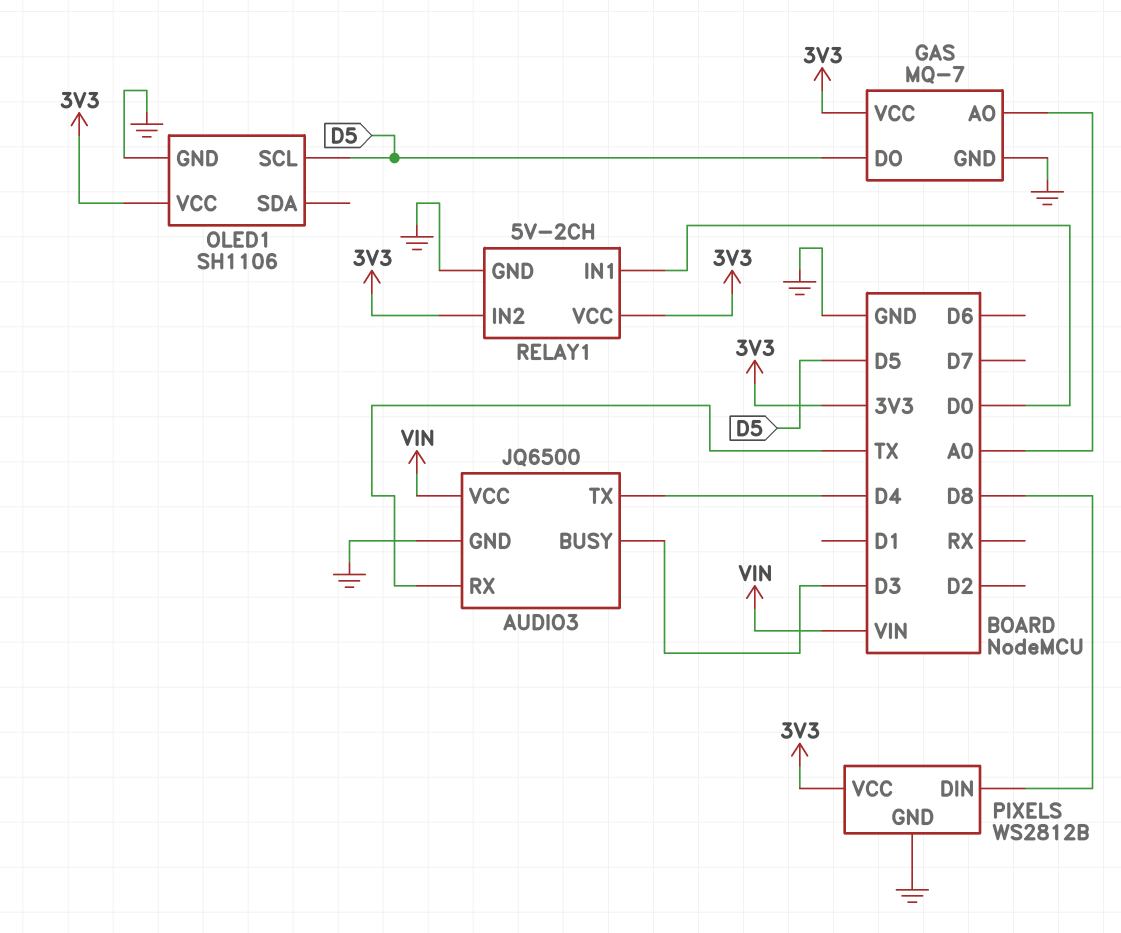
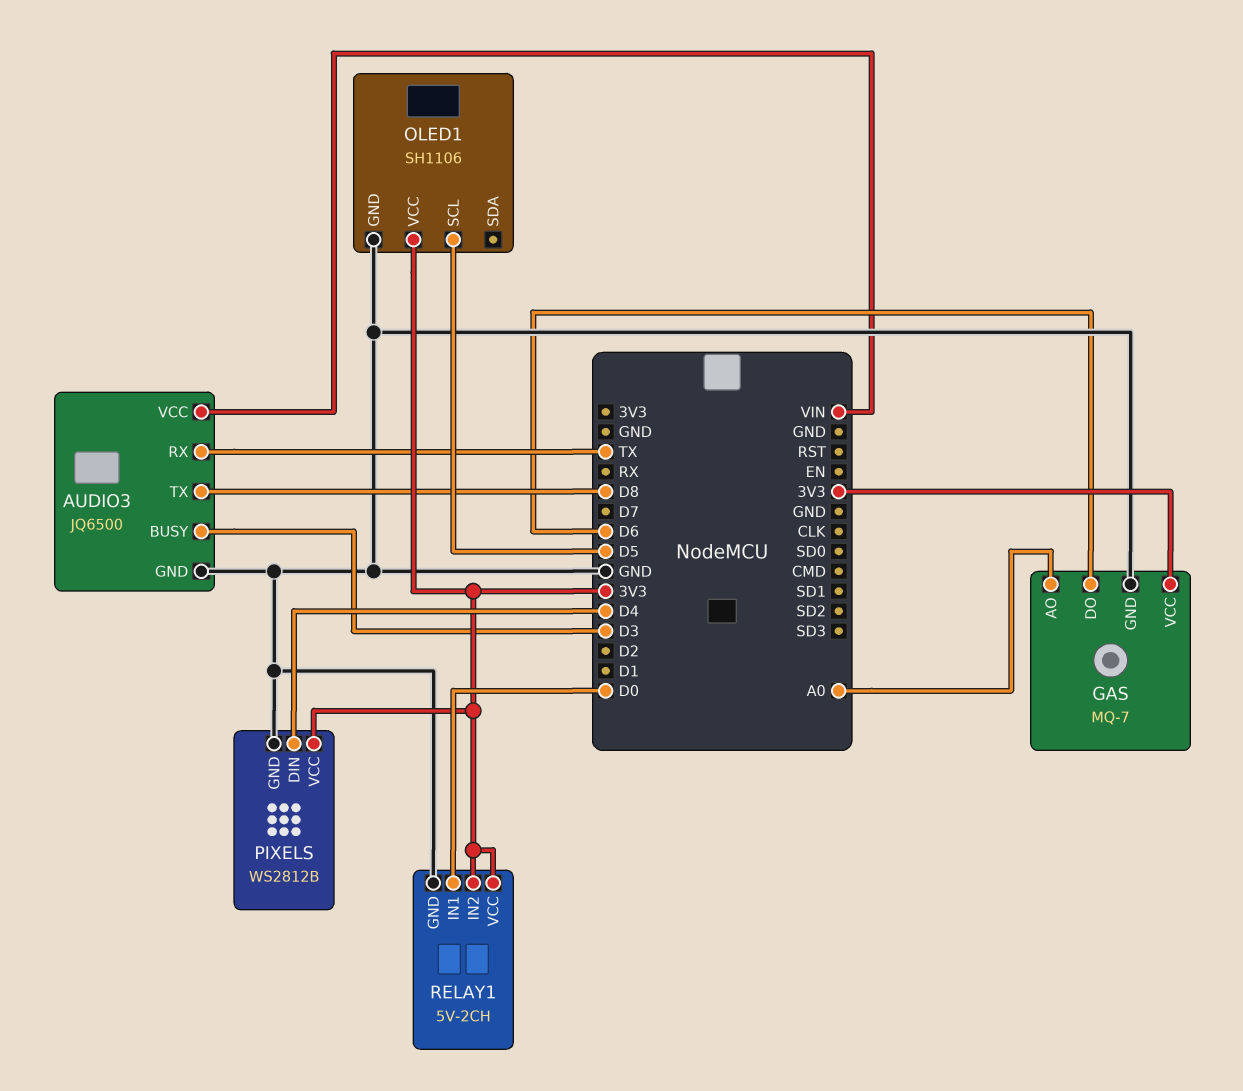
AUDIO3 pin TX: D4 -> D8
GAS pin DO: D5 -> D6
PIXELS pin DIN: D8 -> D4

